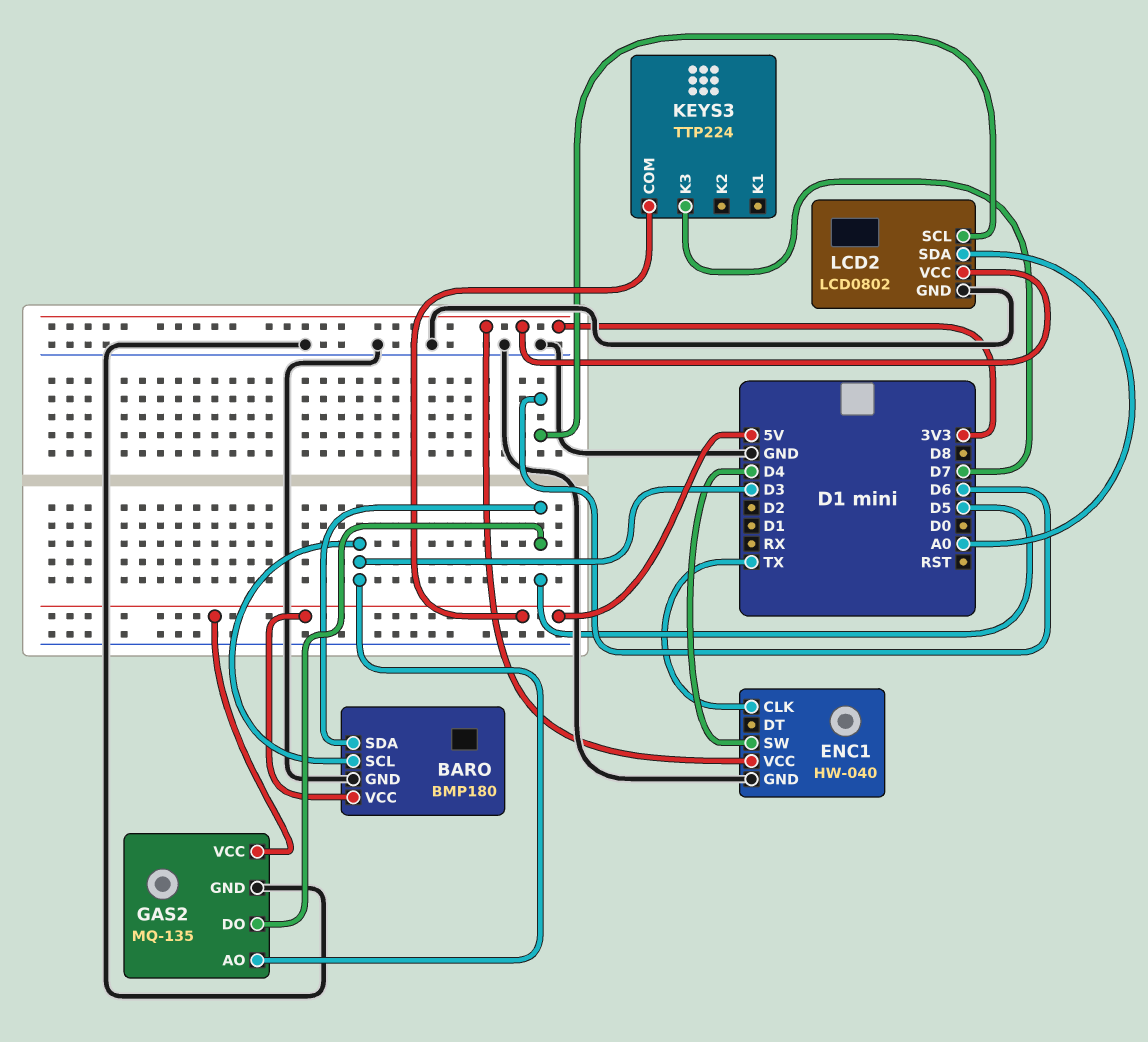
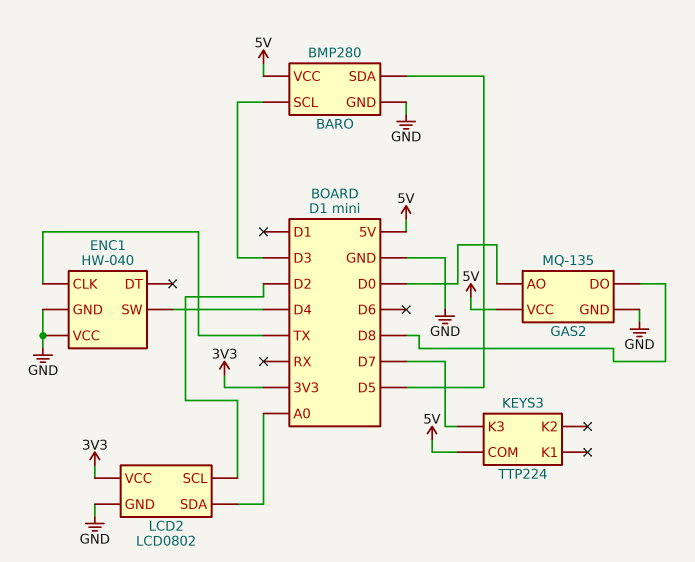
BARO: BMP180 -> BMP280
ENC1 pin VCC: 3V3 -> GND
GAS2 pin AO: D3 -> D0
GAS2 pin DO: D5 -> D8
LCD2 pin SCL: D6 -> D2

